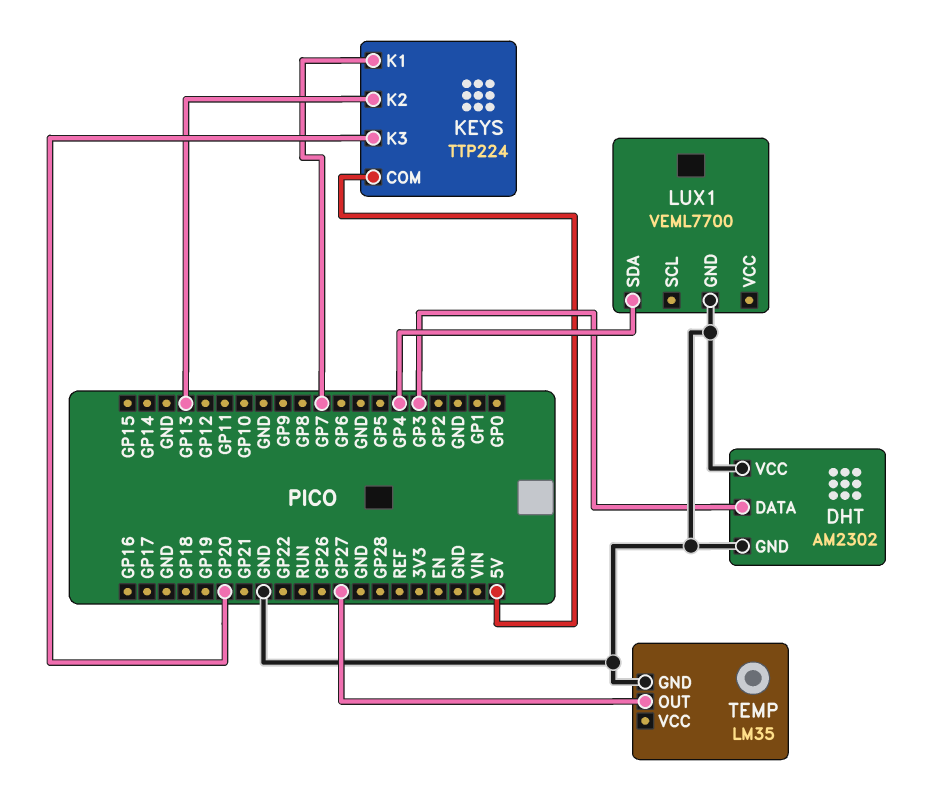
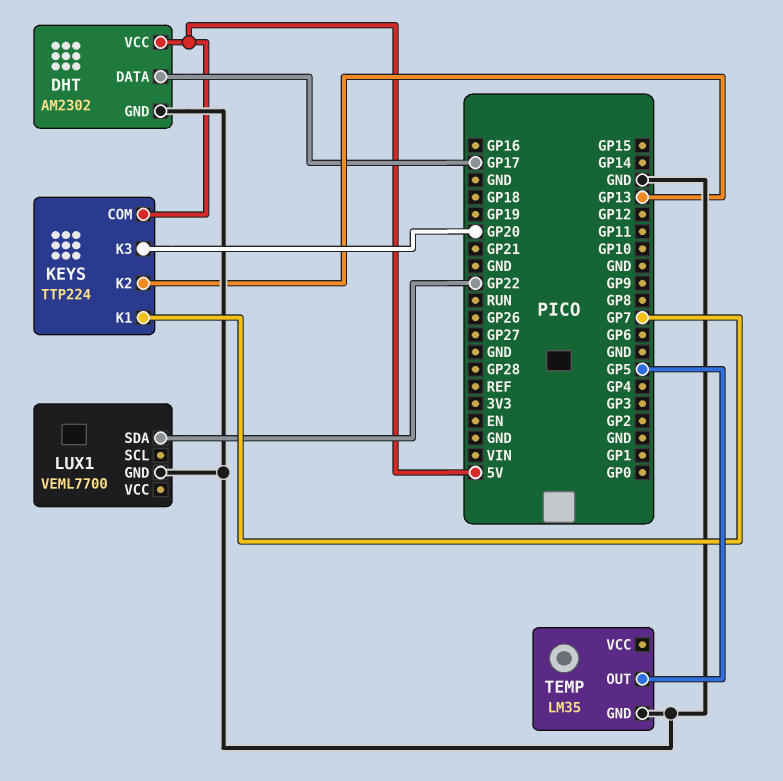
DHT pin DATA: GP3 -> GP17
DHT pin VCC: GND -> 5V
LUX1 pin SDA: GP4 -> GP22
TEMP pin OUT: GP27 -> GP5

